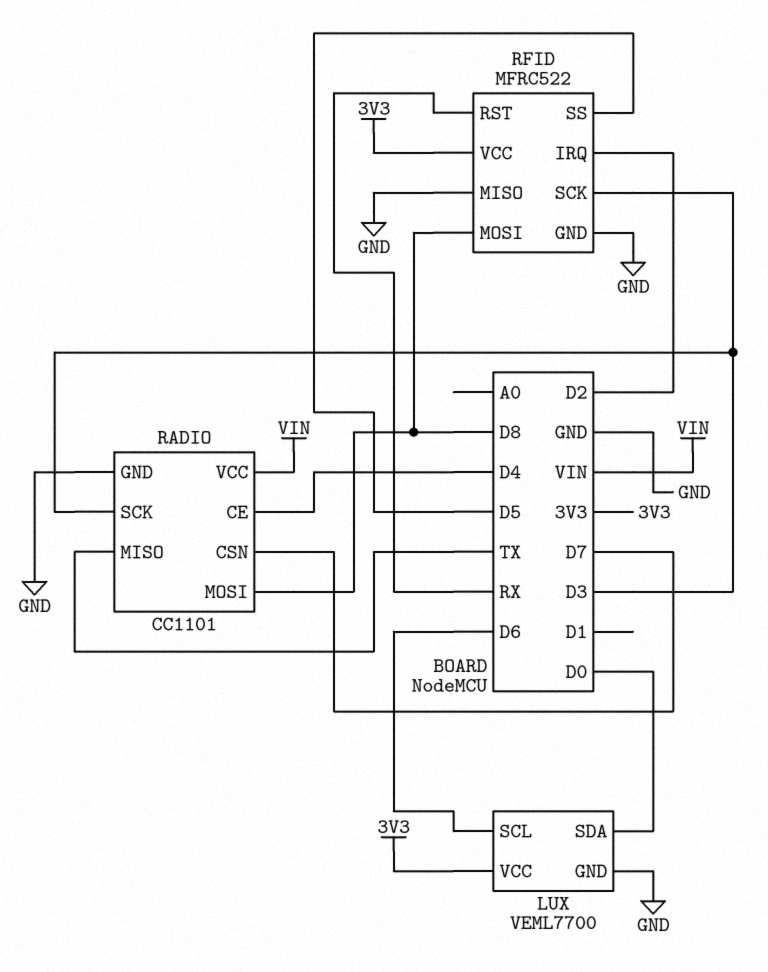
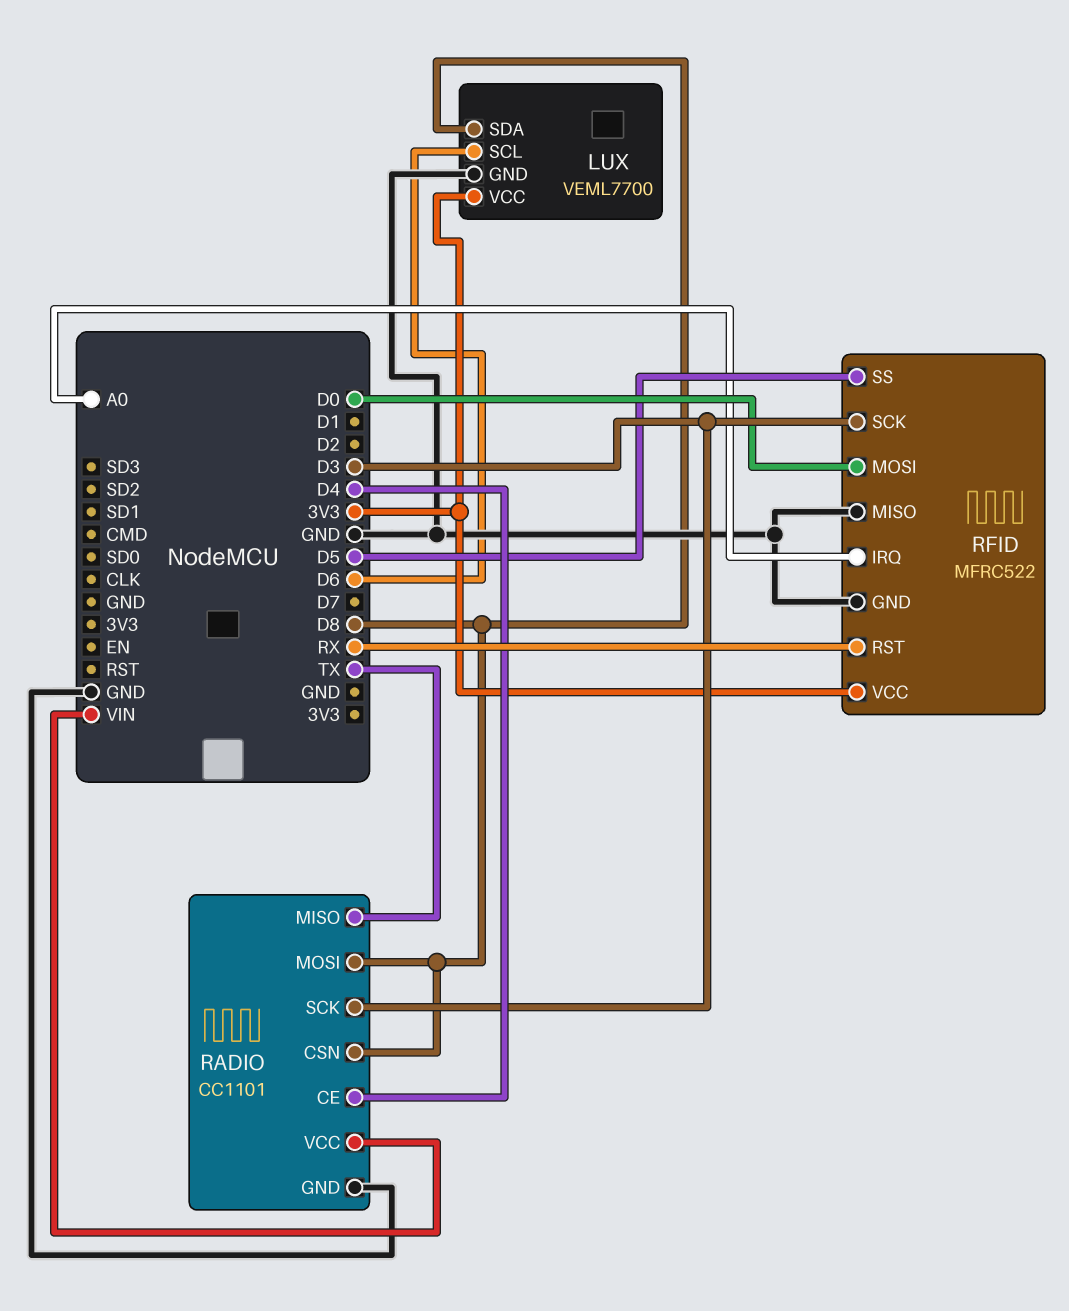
LUX pin SDA: D0 -> D8
RADIO pin CSN: D7 -> D8
RFID pin IRQ: D2 -> A0
RFID pin MOSI: D8 -> D0

